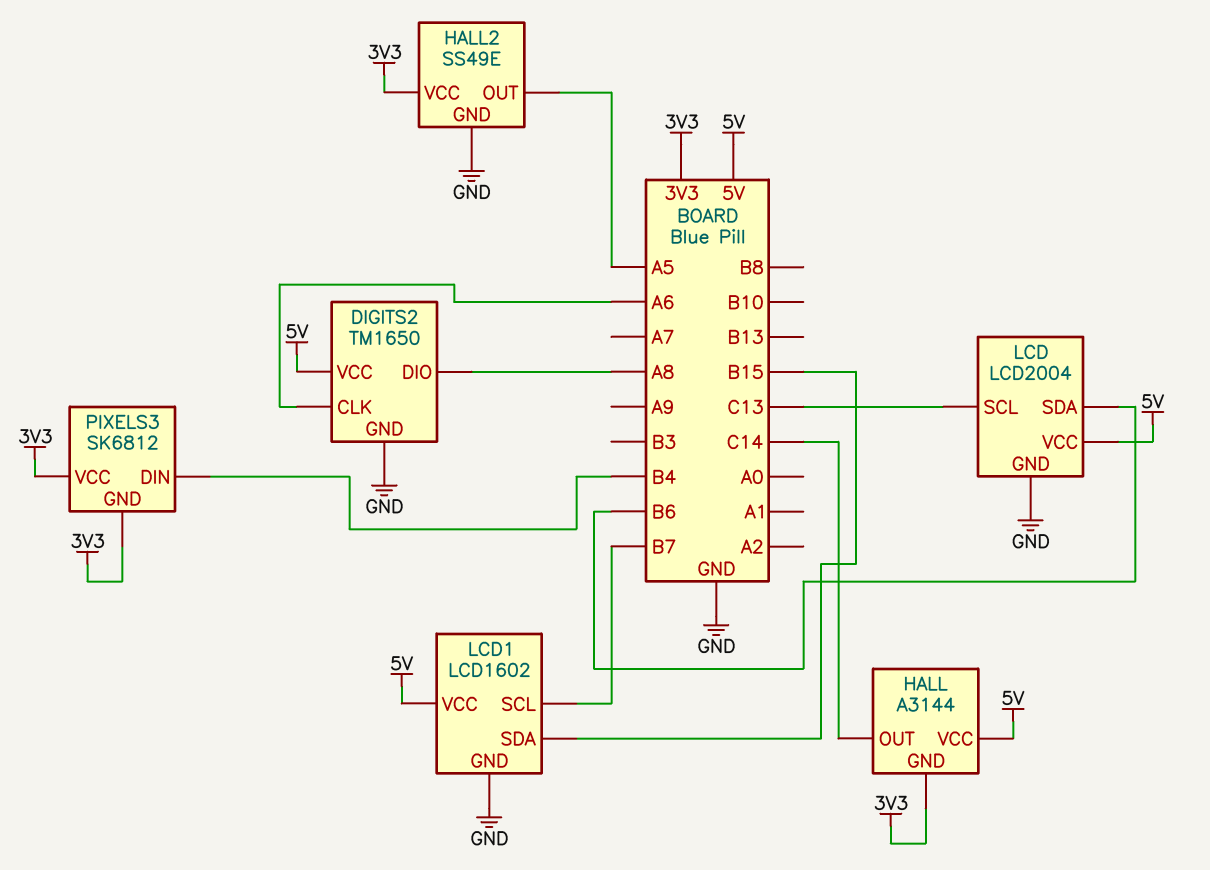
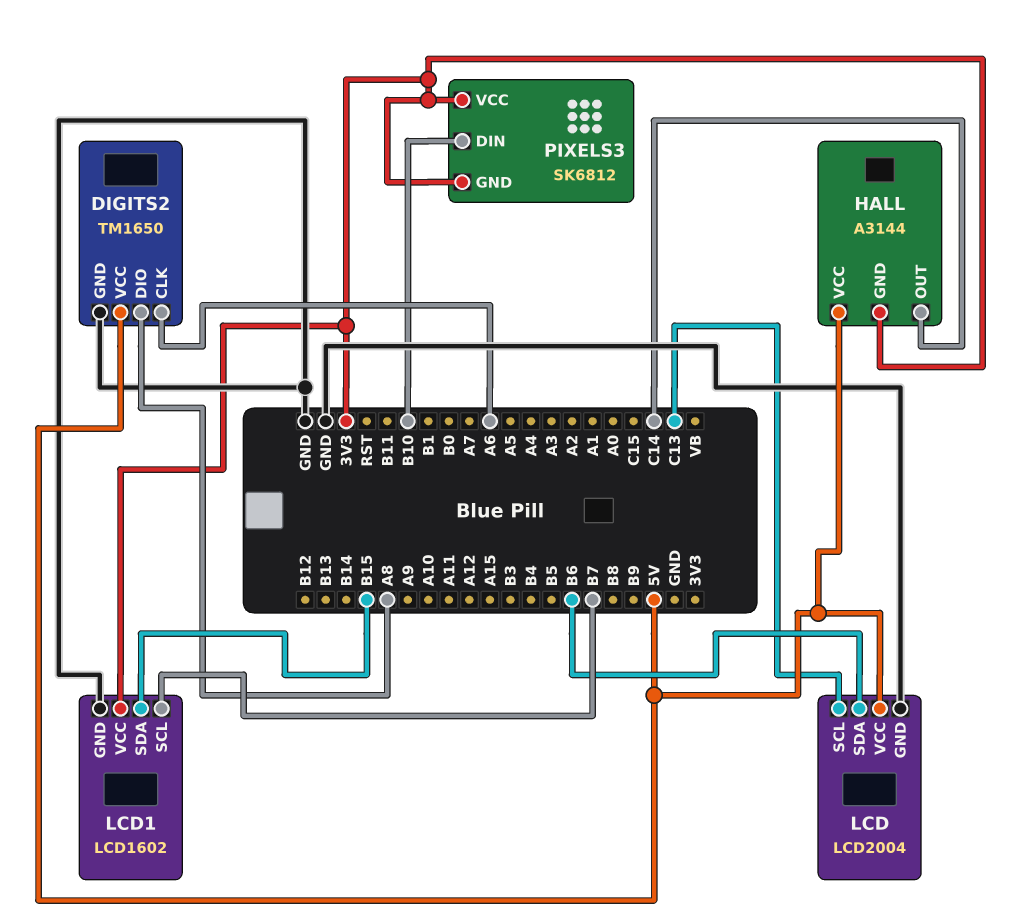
HALL2: SS49E -> none
HALL2 pin GND: GND -> none
HALL2 pin OUT: A5 -> none
HALL2 pin VCC: 3V3 -> none
LCD1 pin VCC: 5V -> 3V3
PIXELS3 pin DIN: B4 -> B10

